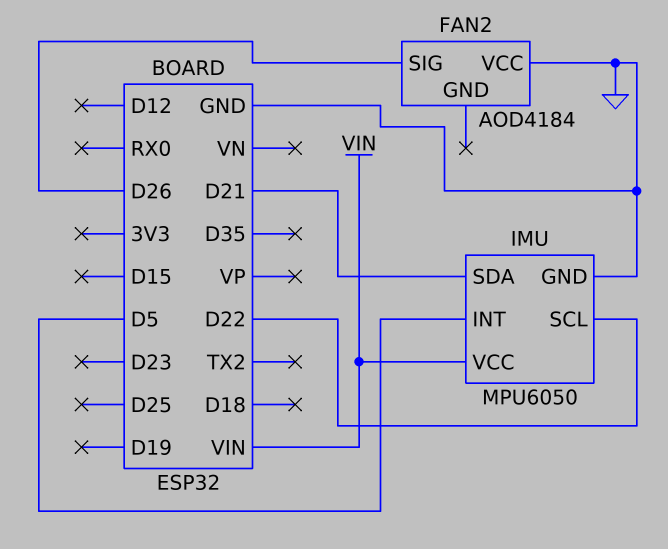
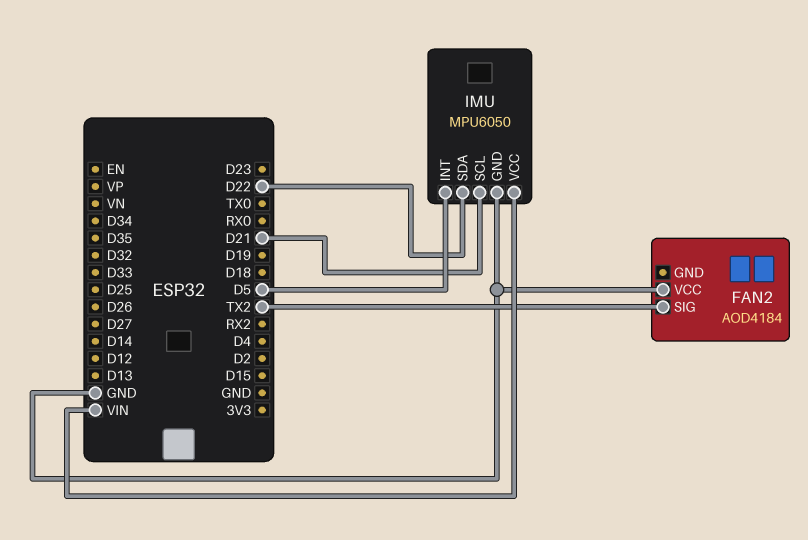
FAN2 pin SIG: D26 -> TX2
IMU pin SCL: D22 -> D21
IMU pin SDA: D21 -> D22

